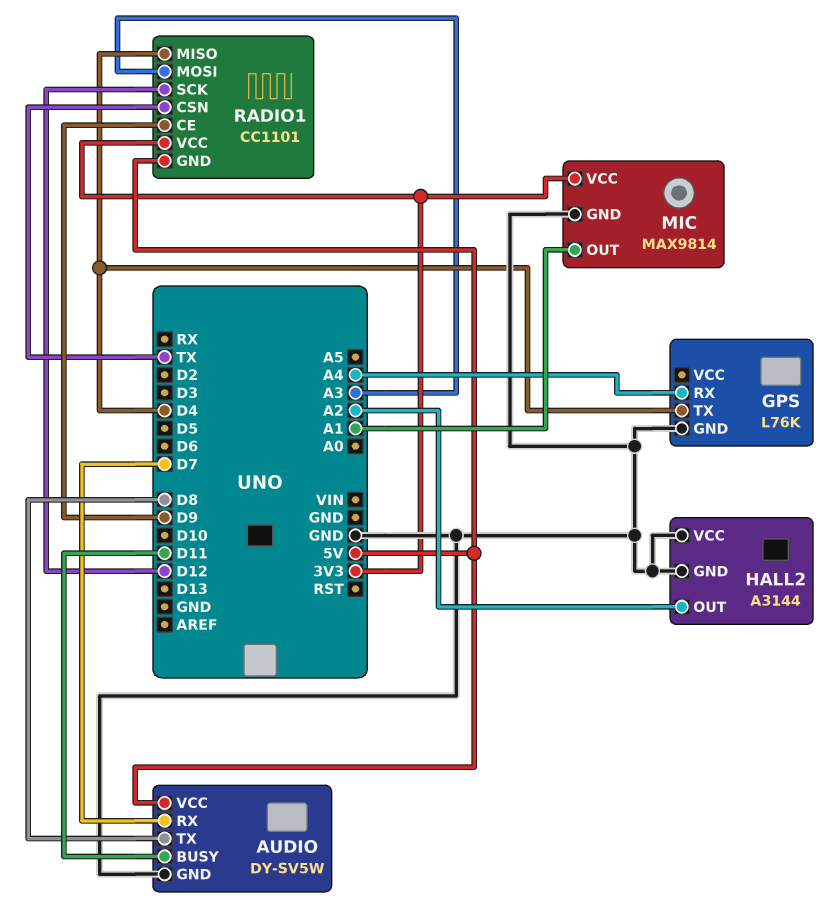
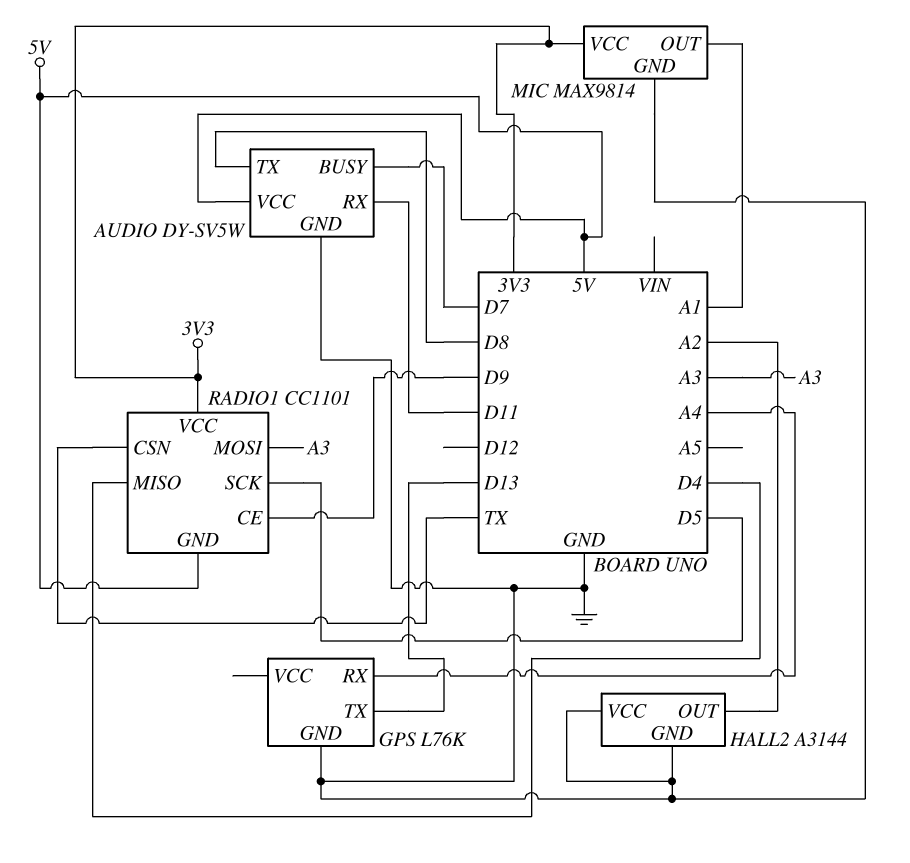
AUDIO pin BUSY: D11 -> D7
AUDIO pin RX: D7 -> D11
GPS pin TX: D4 -> D13
RADIO1 pin SCK: D12 -> D5

